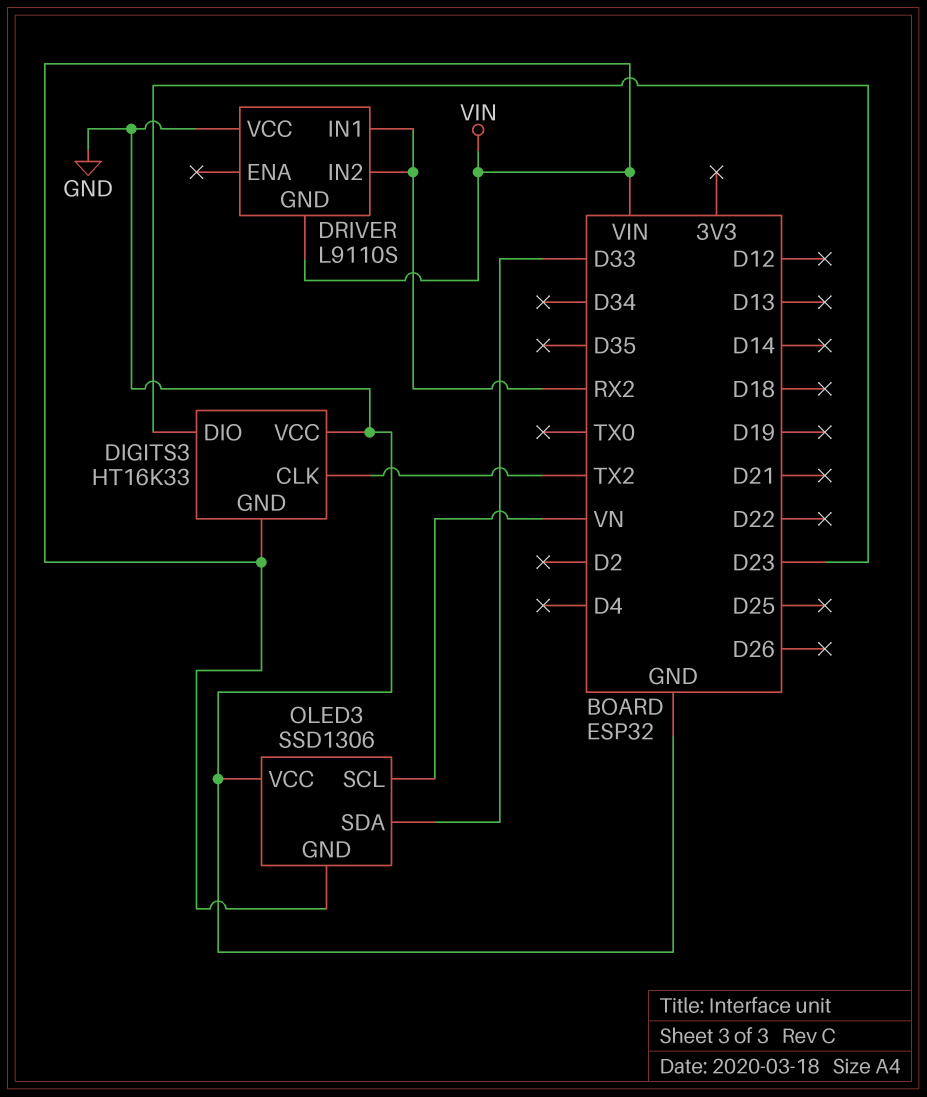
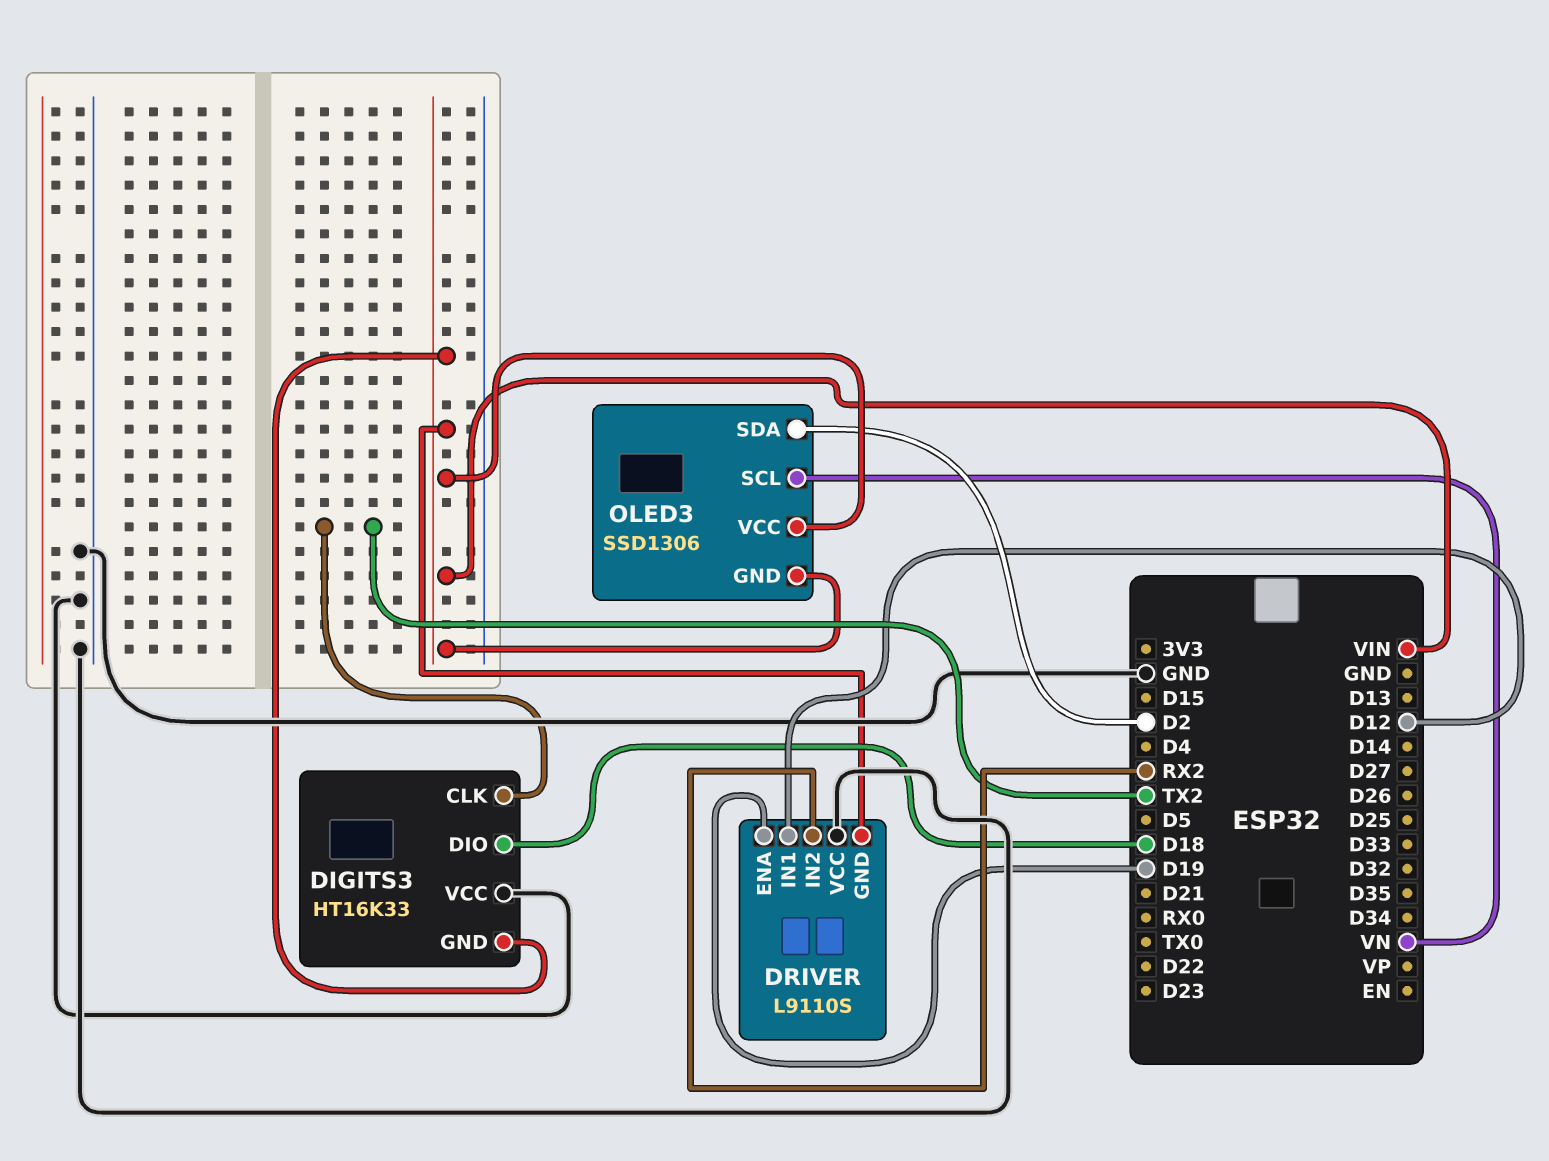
DIGITS3 pin DIO: D23 -> D18
DRIVER pin ENA: none -> D19
DRIVER pin IN1: RX2 -> D12
OLED3 pin SDA: D33 -> D2
OLED3 pin VCC: GND -> VIN

